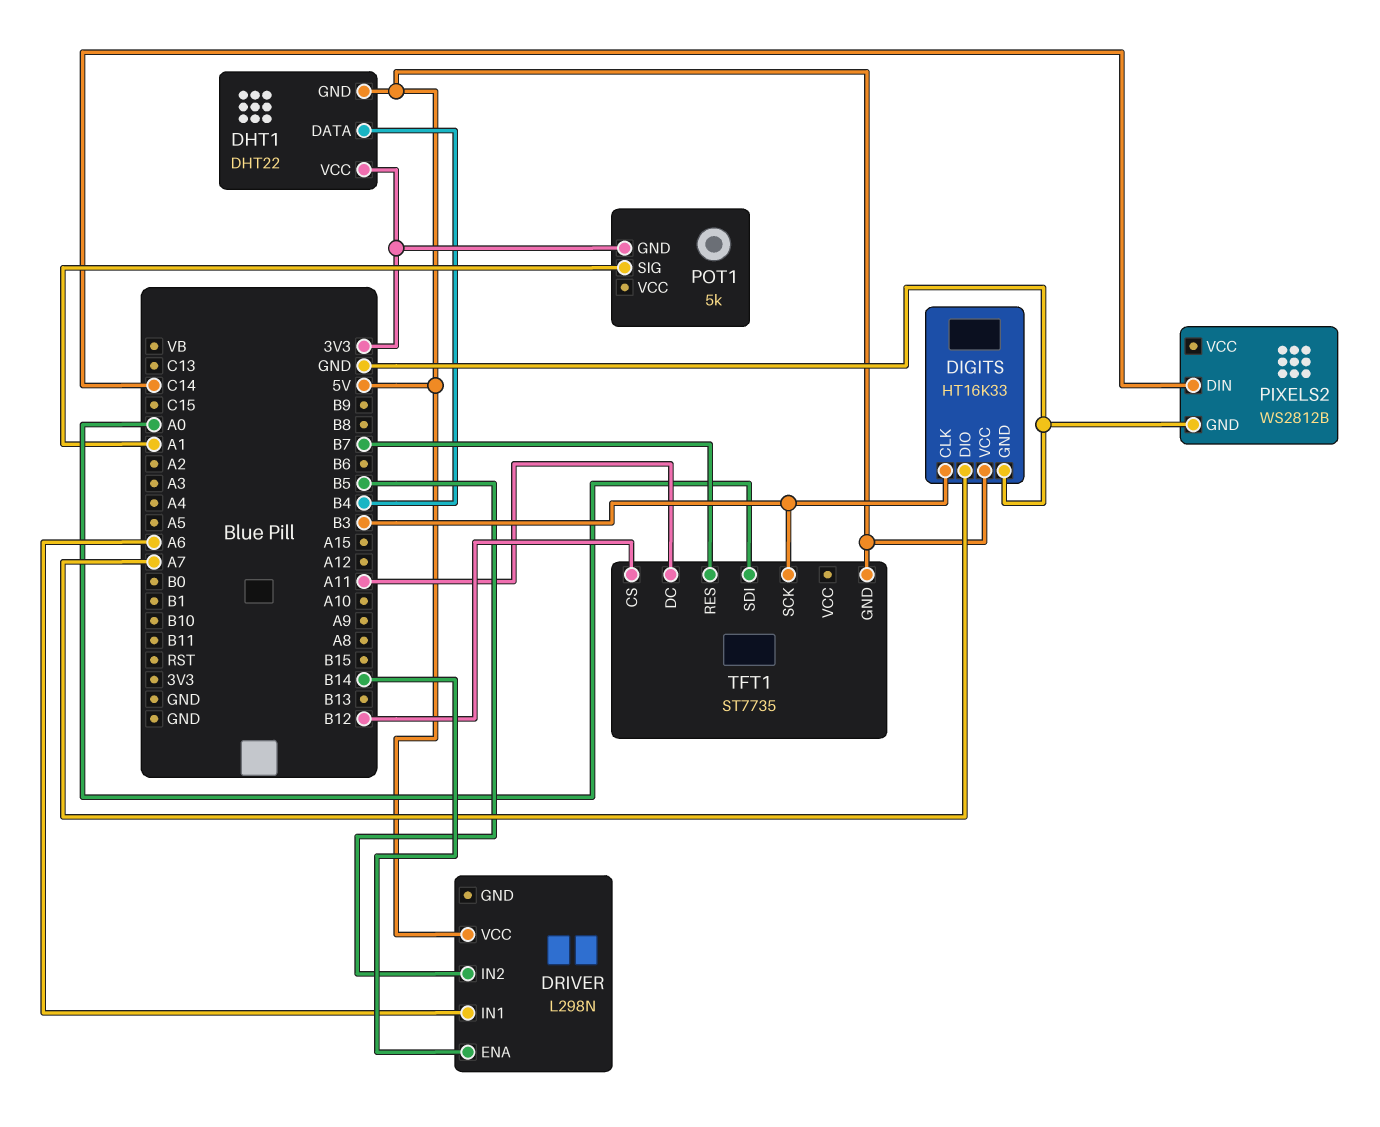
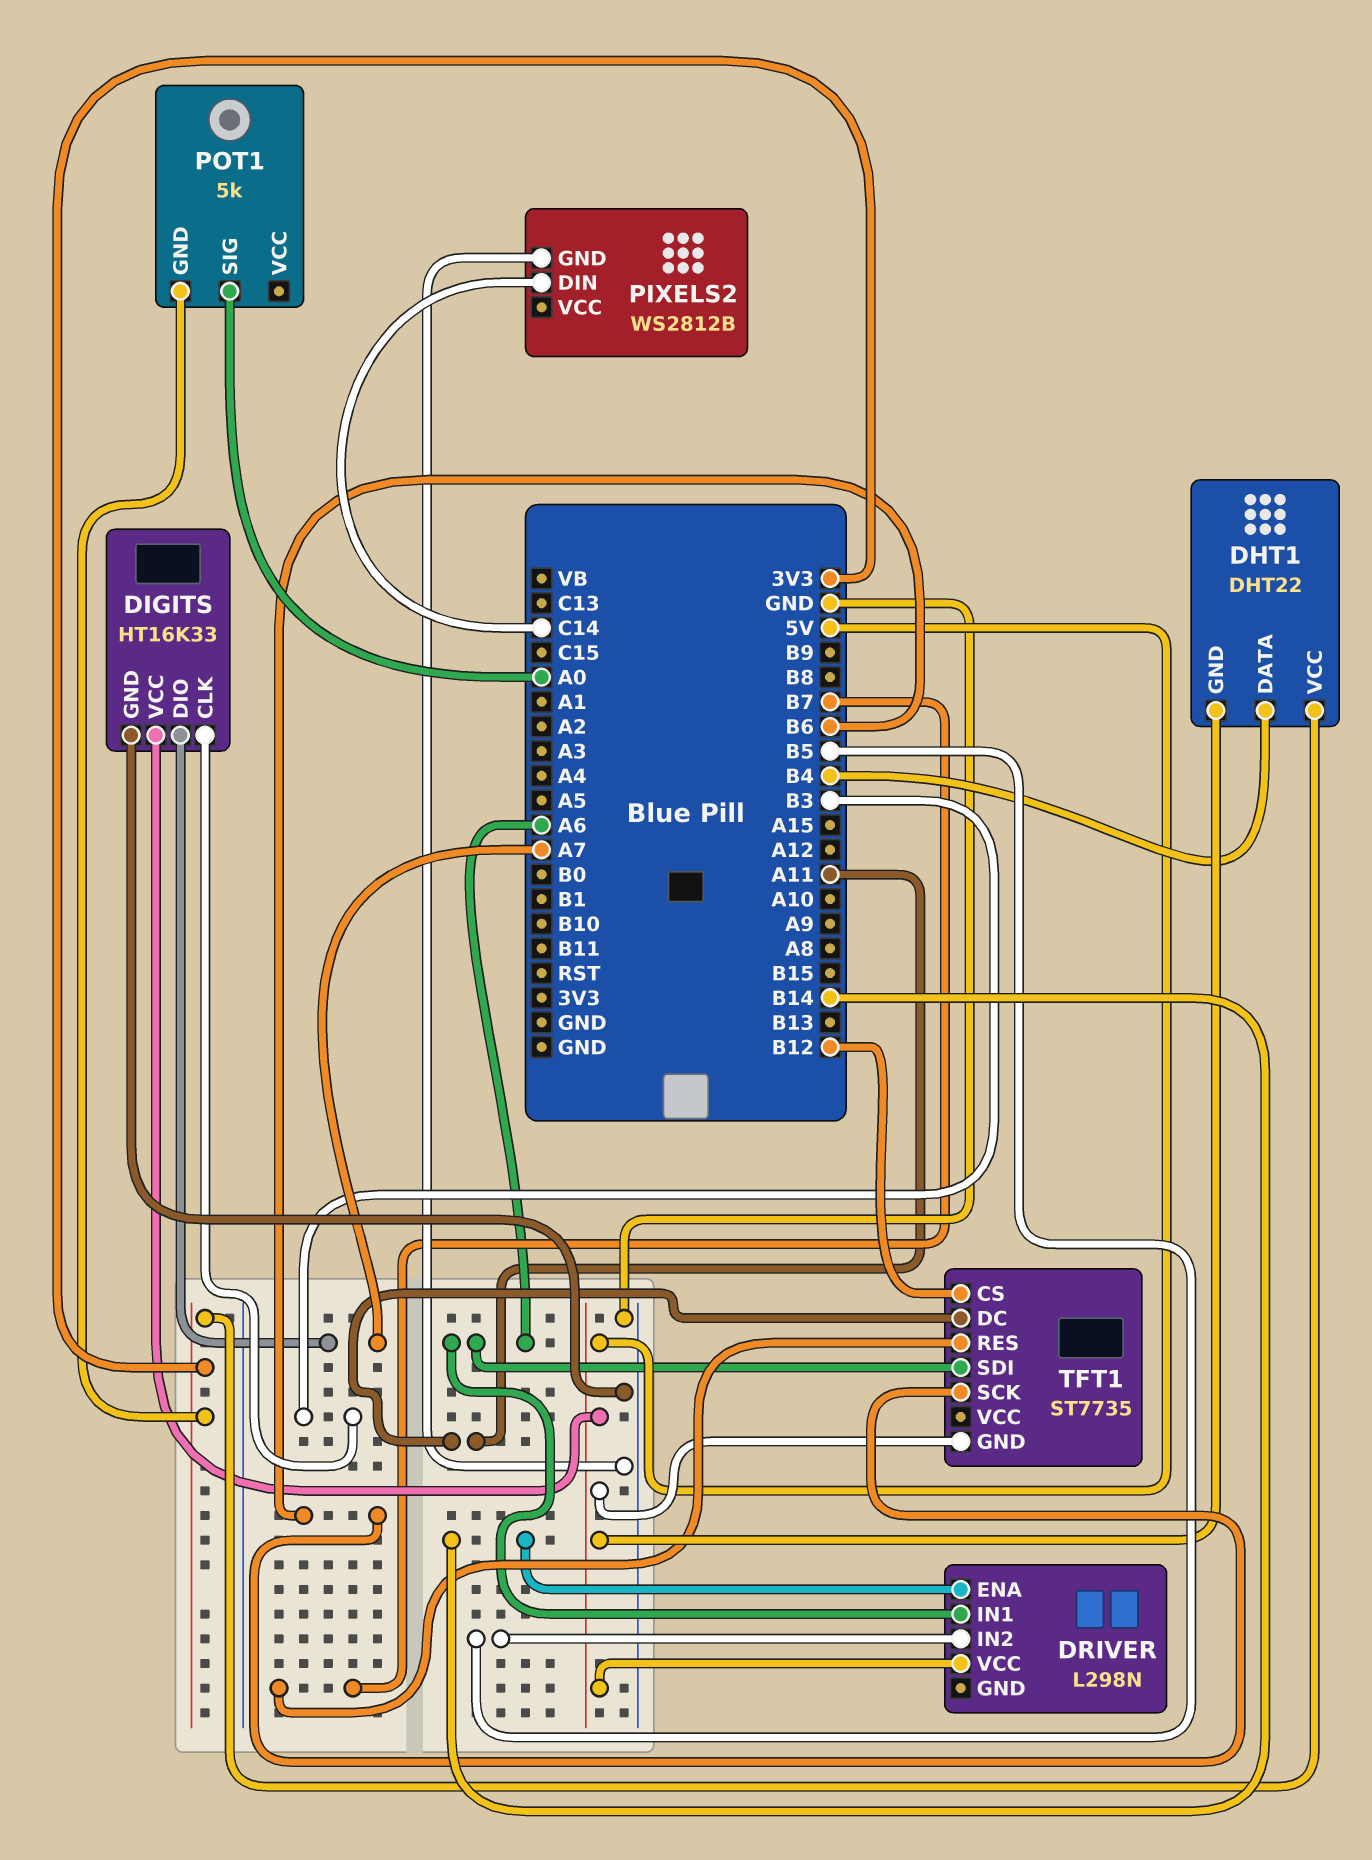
POT1 pin SIG: A1 -> A0
TFT1 pin SCK: B3 -> B6
TFT1 pin SDI: A0 -> A6

